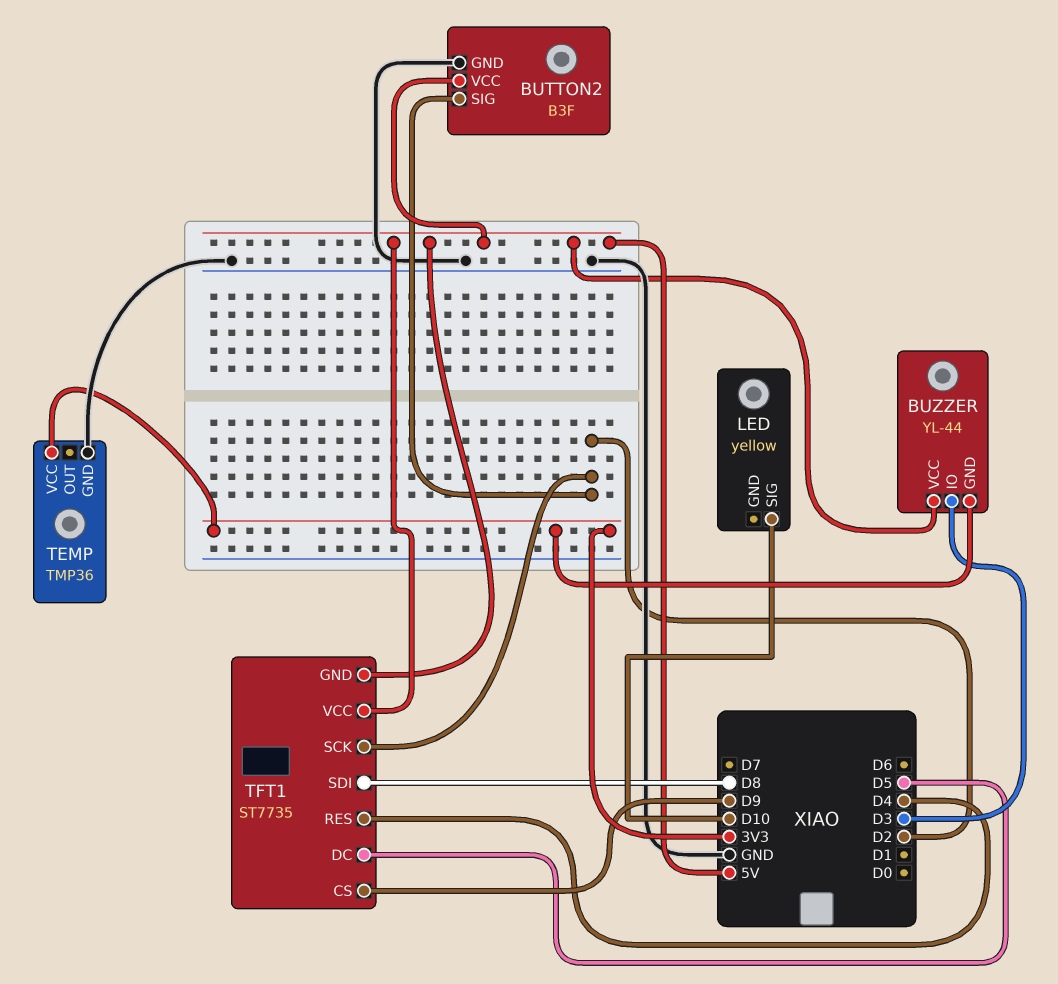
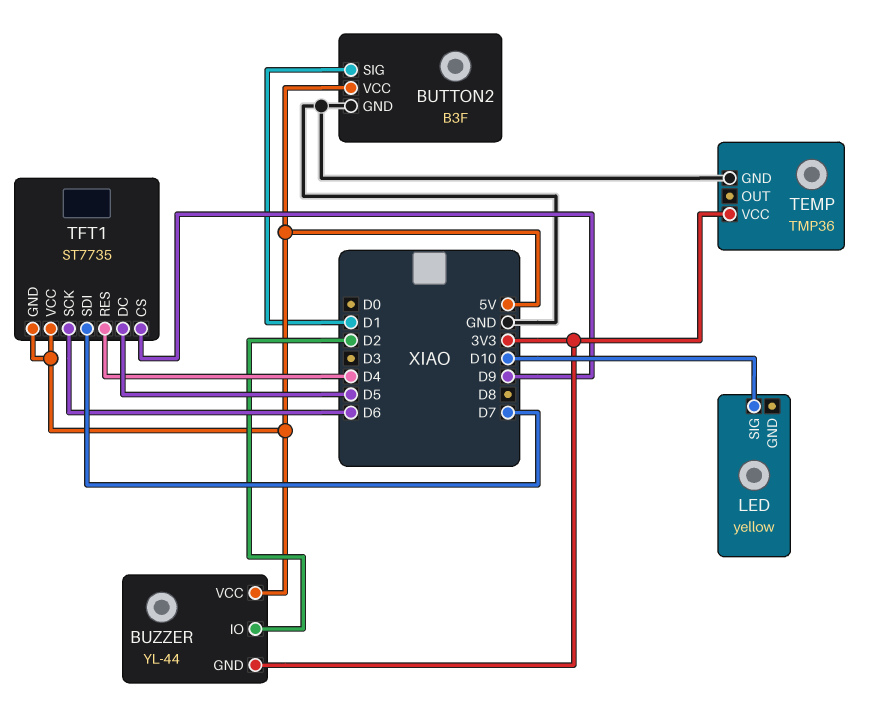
BUTTON2 pin SIG: D2 -> D1
BUZZER pin IO: D3 -> D2
TFT1 pin SCK: D2 -> D6
TFT1 pin SDI: D8 -> D7

